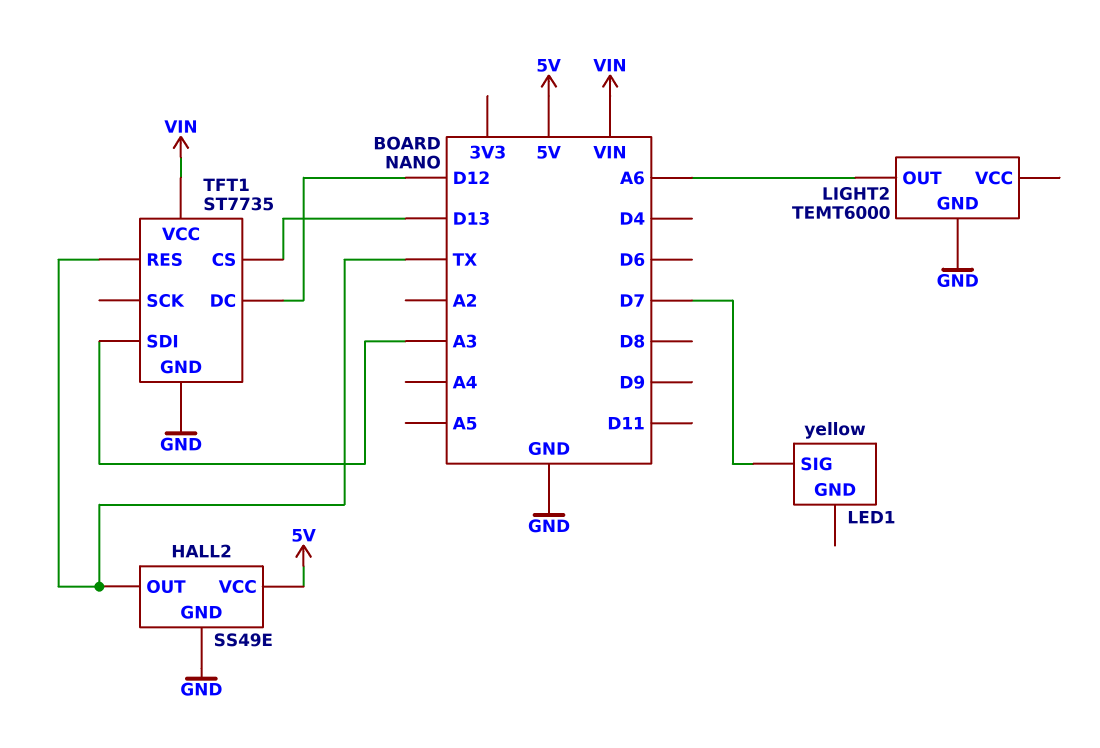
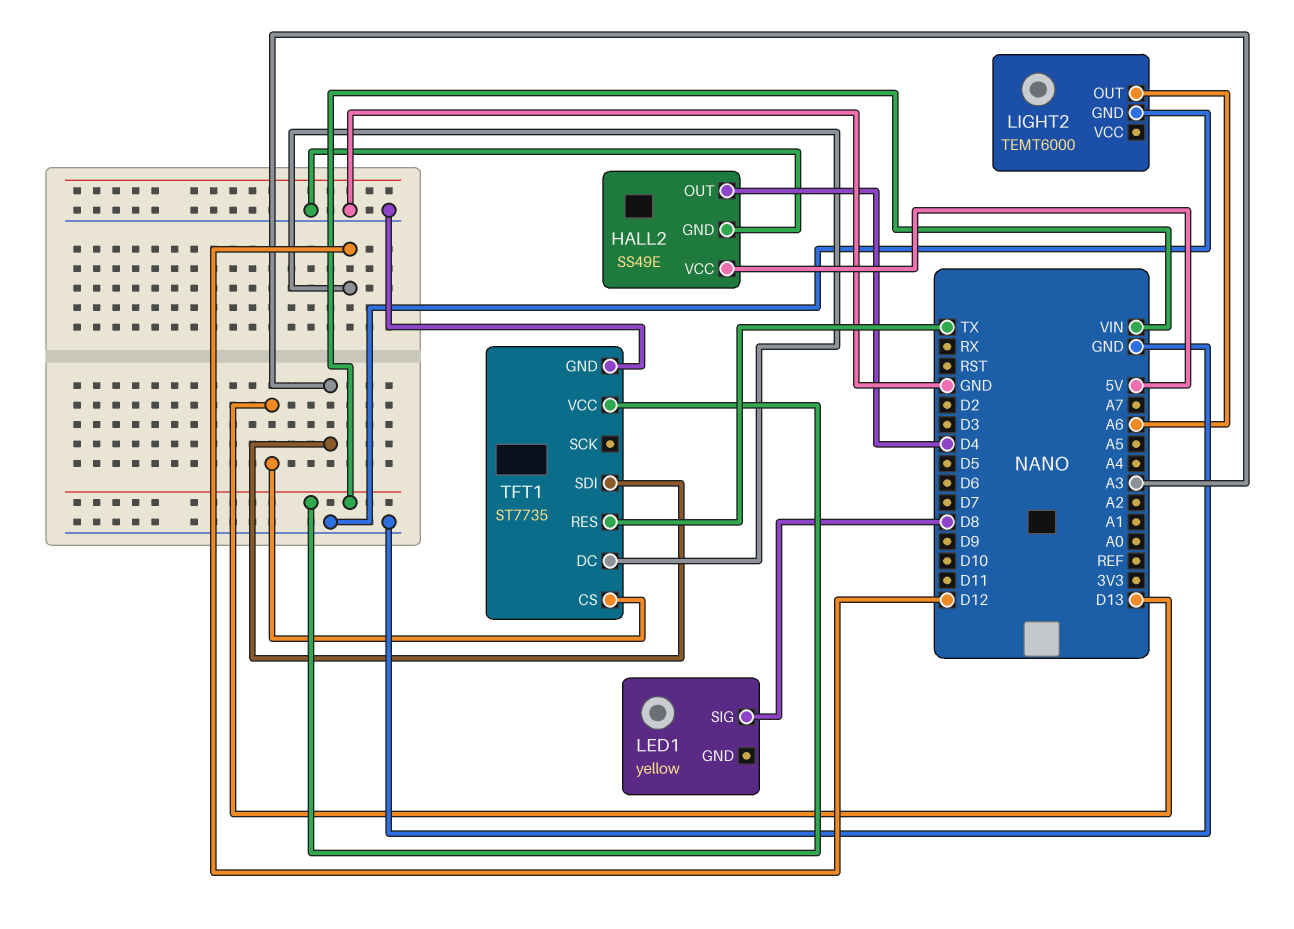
HALL2 pin OUT: TX -> D4
LED1 pin SIG: D7 -> D8

